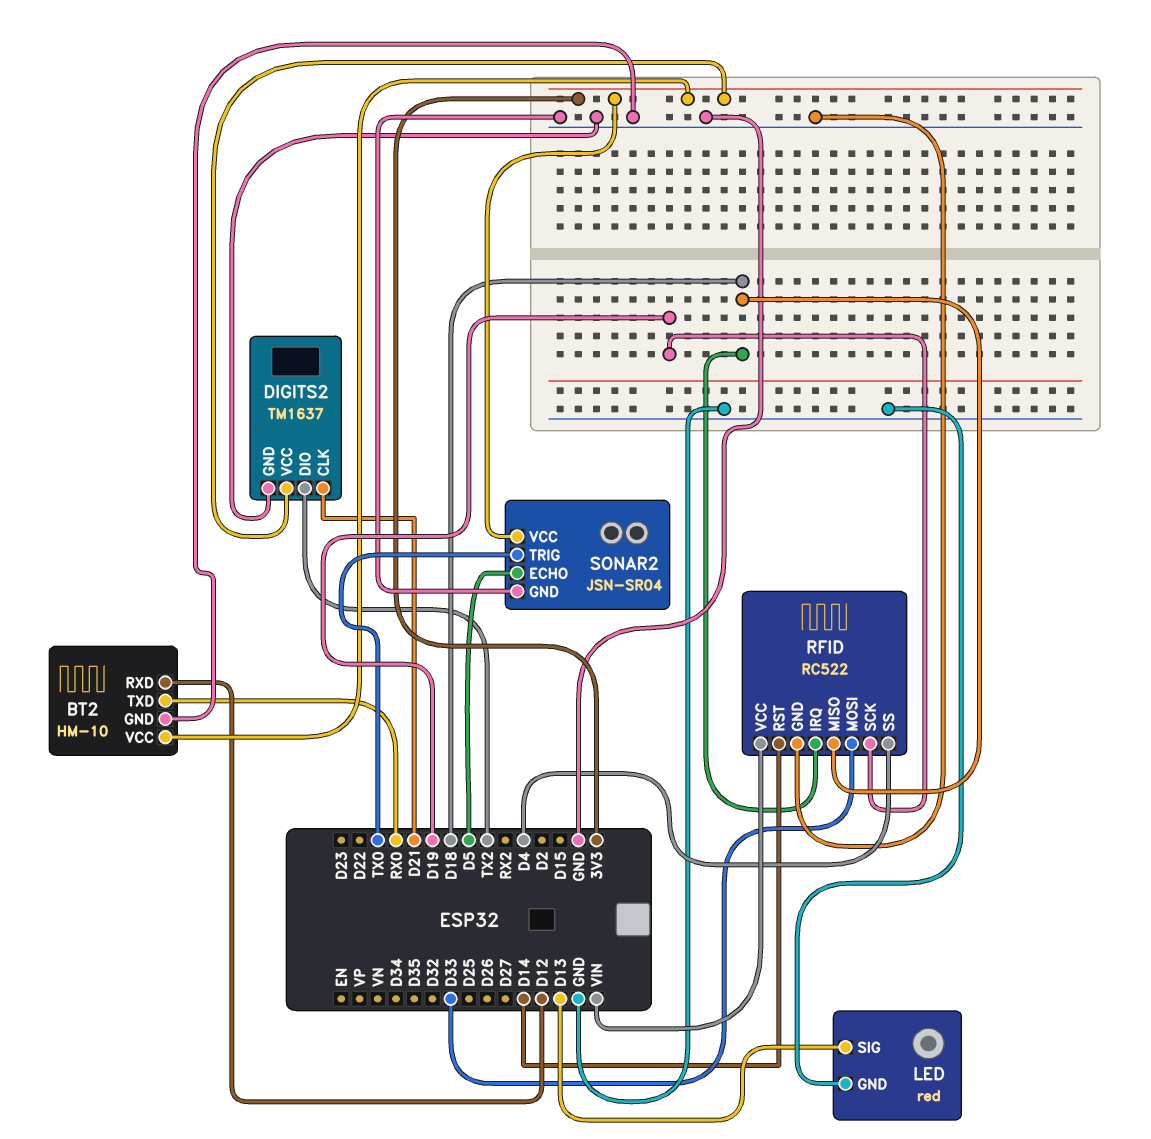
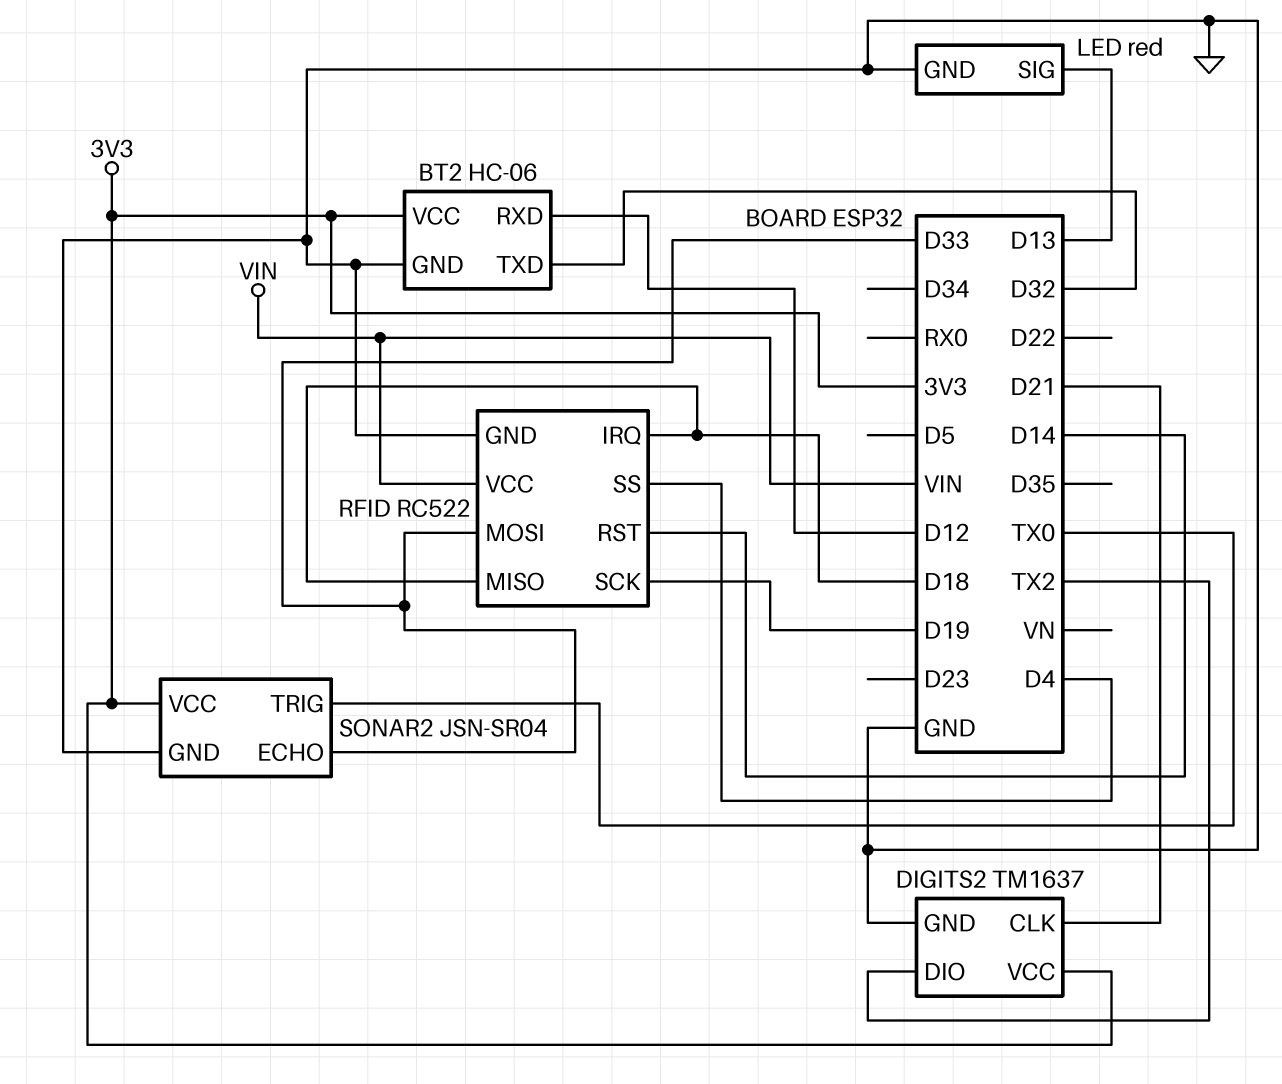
BT2: HM-10 -> HC-06
BT2 pin TXD: RX0 -> D32
SONAR2 pin ECHO: D5 -> D33

